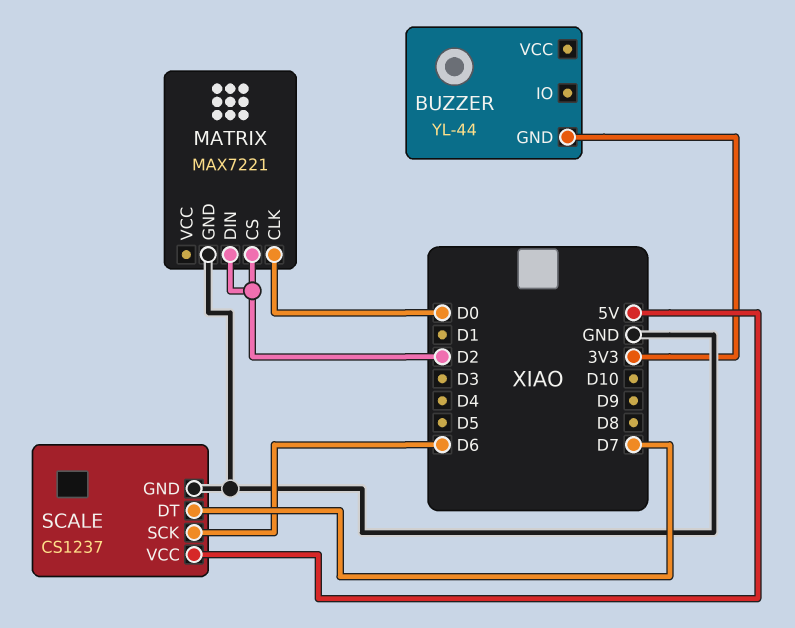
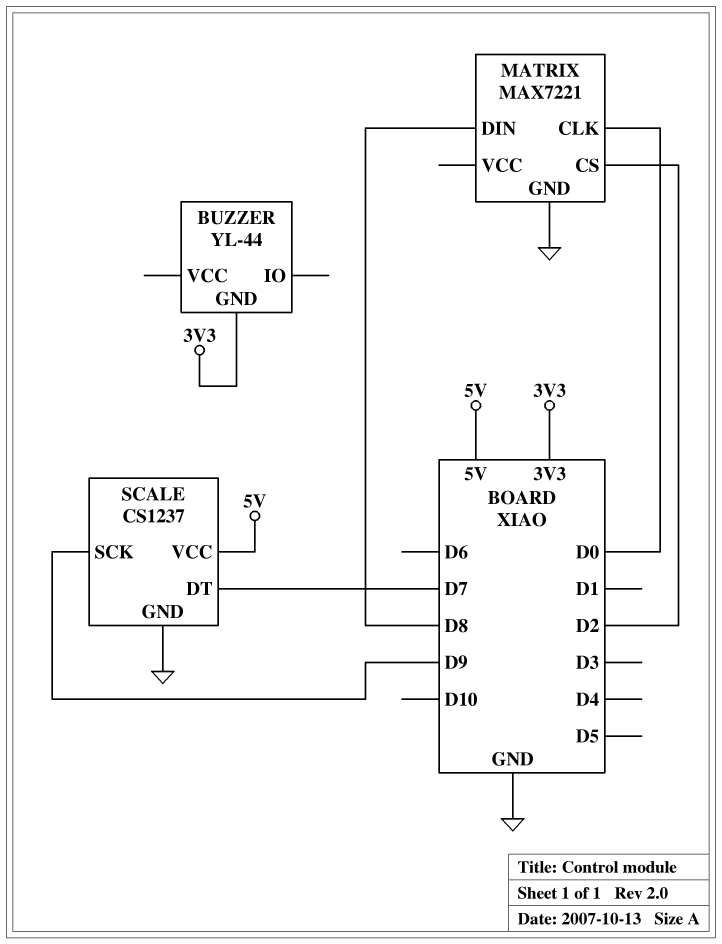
MATRIX pin DIN: D2 -> D8
SCALE pin SCK: D6 -> D9

